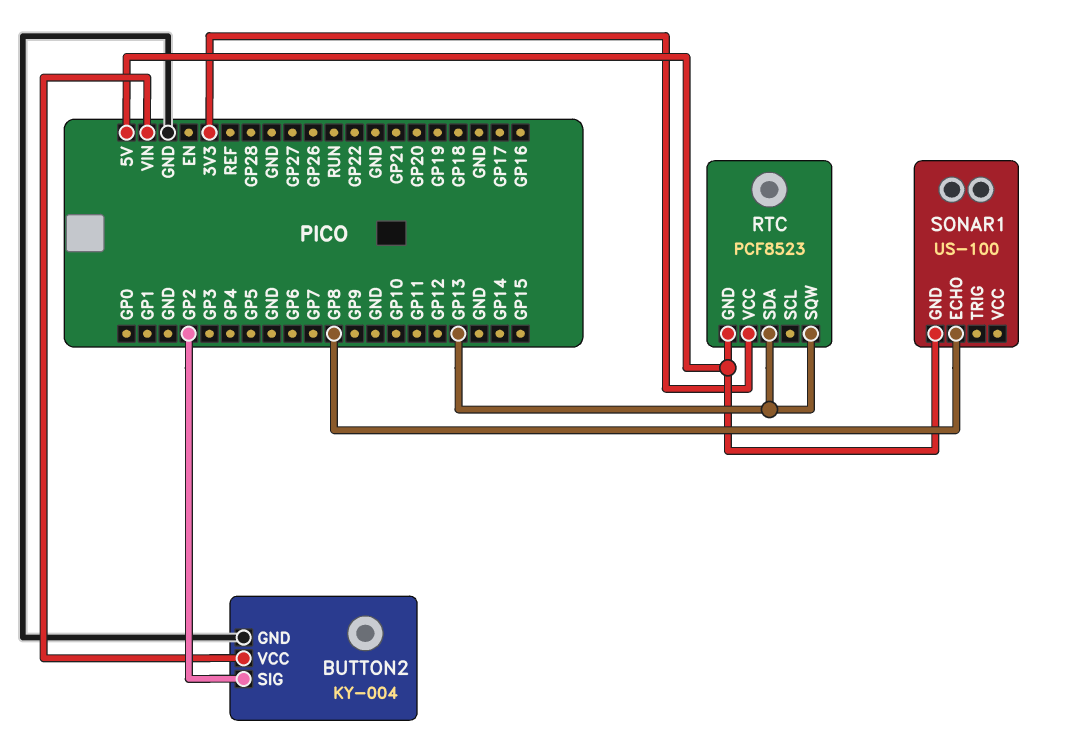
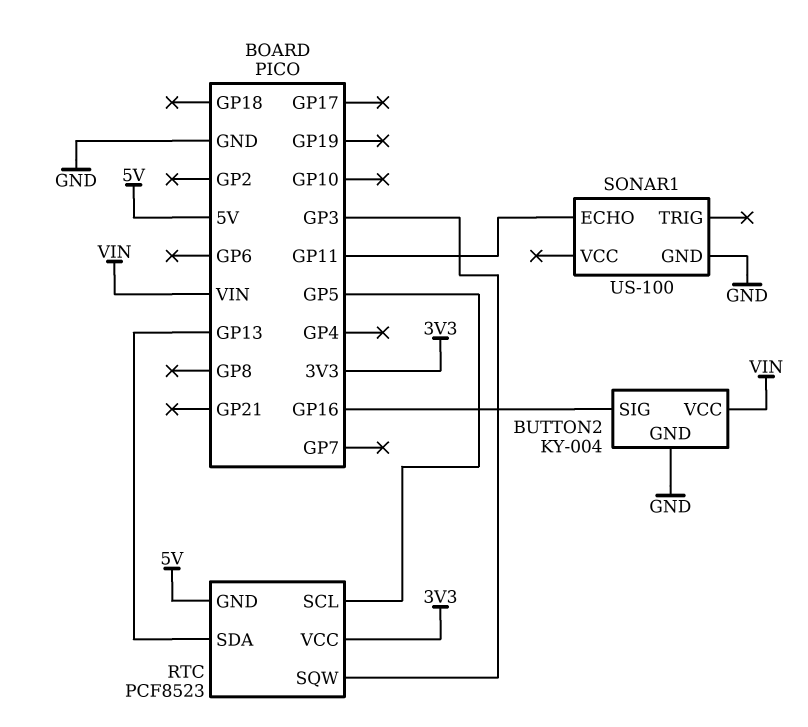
BUTTON2 pin SIG: GP2 -> GP16
RTC pin SCL: none -> GP5
RTC pin SQW: GP13 -> GP3
SONAR1 pin ECHO: GP8 -> GP11
SONAR1 pin GND: 5V -> GND

